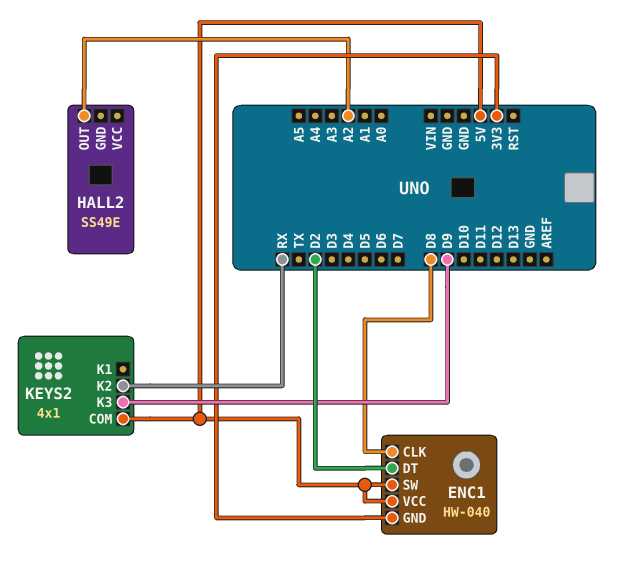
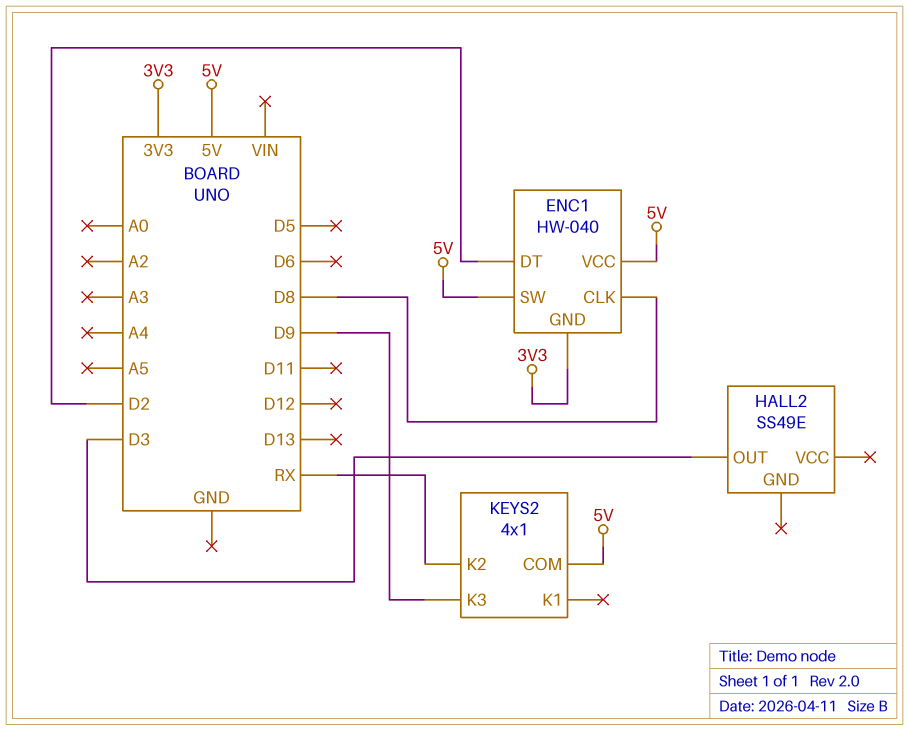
HALL2 pin OUT: A2 -> D3

